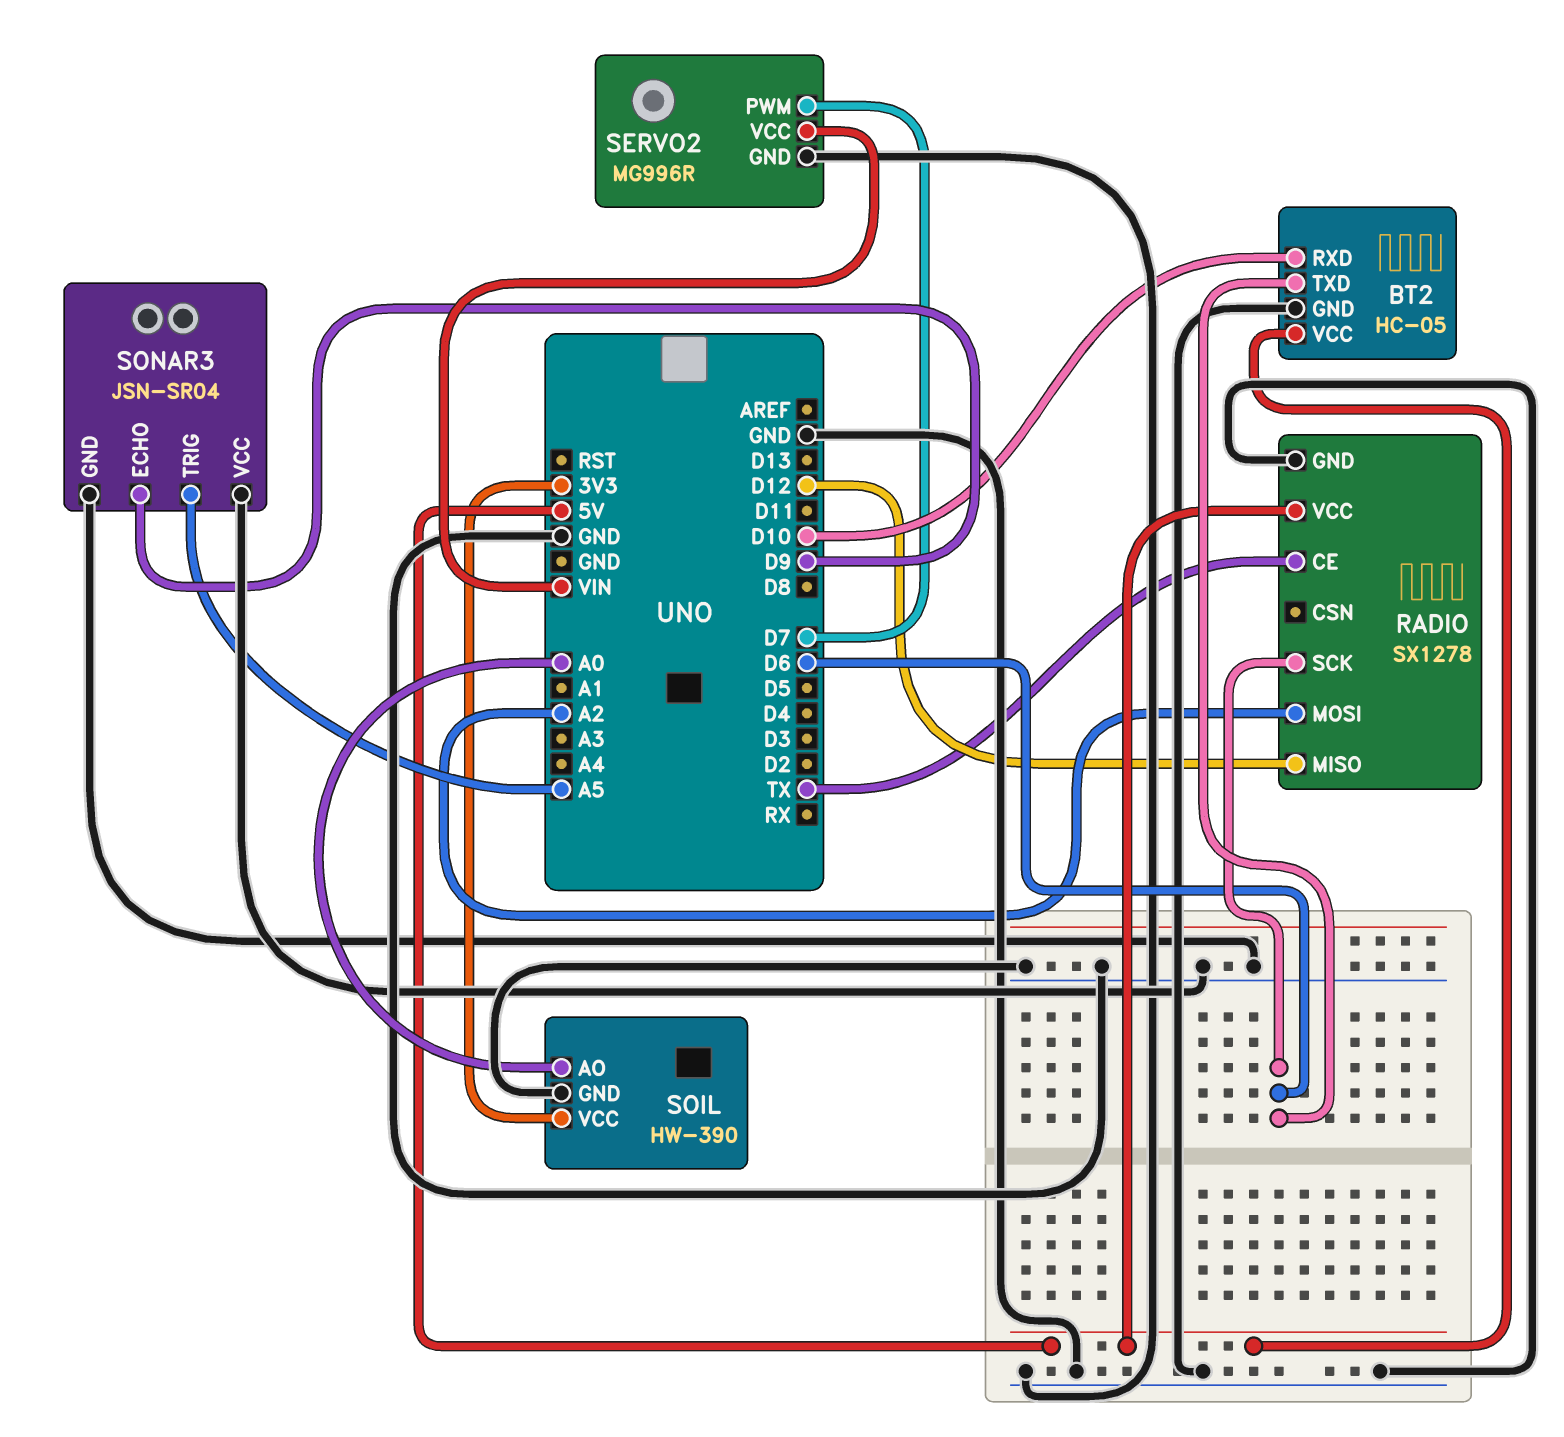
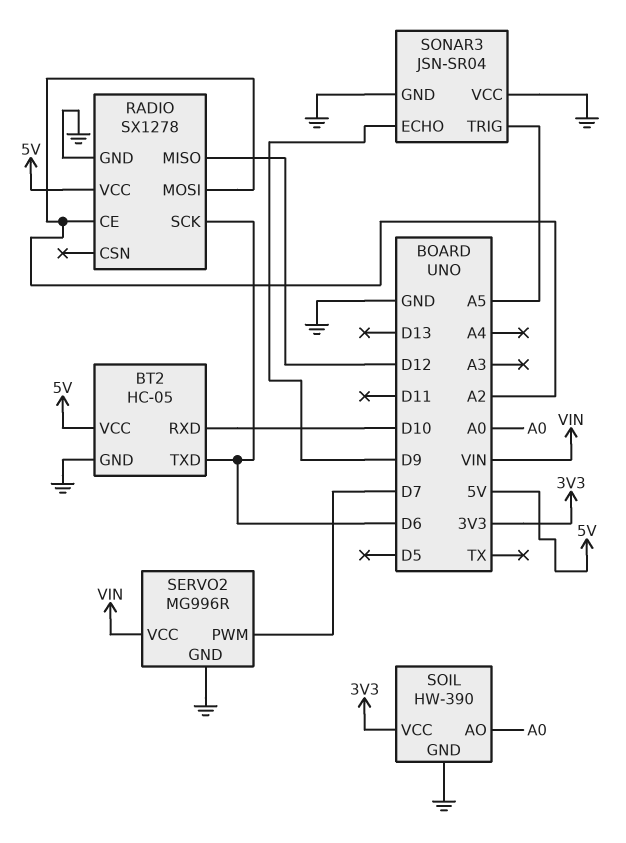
RADIO pin CE: TX -> A2

